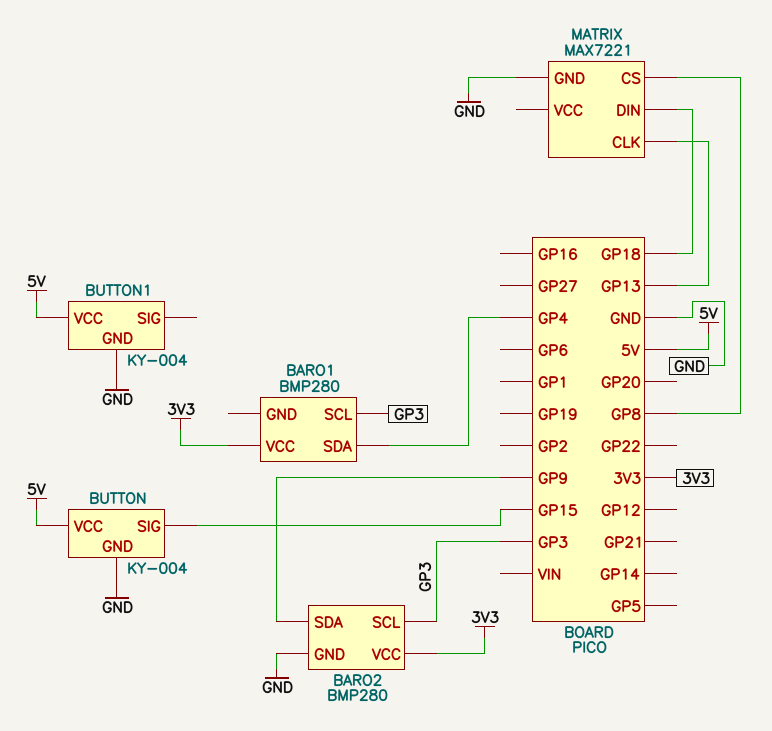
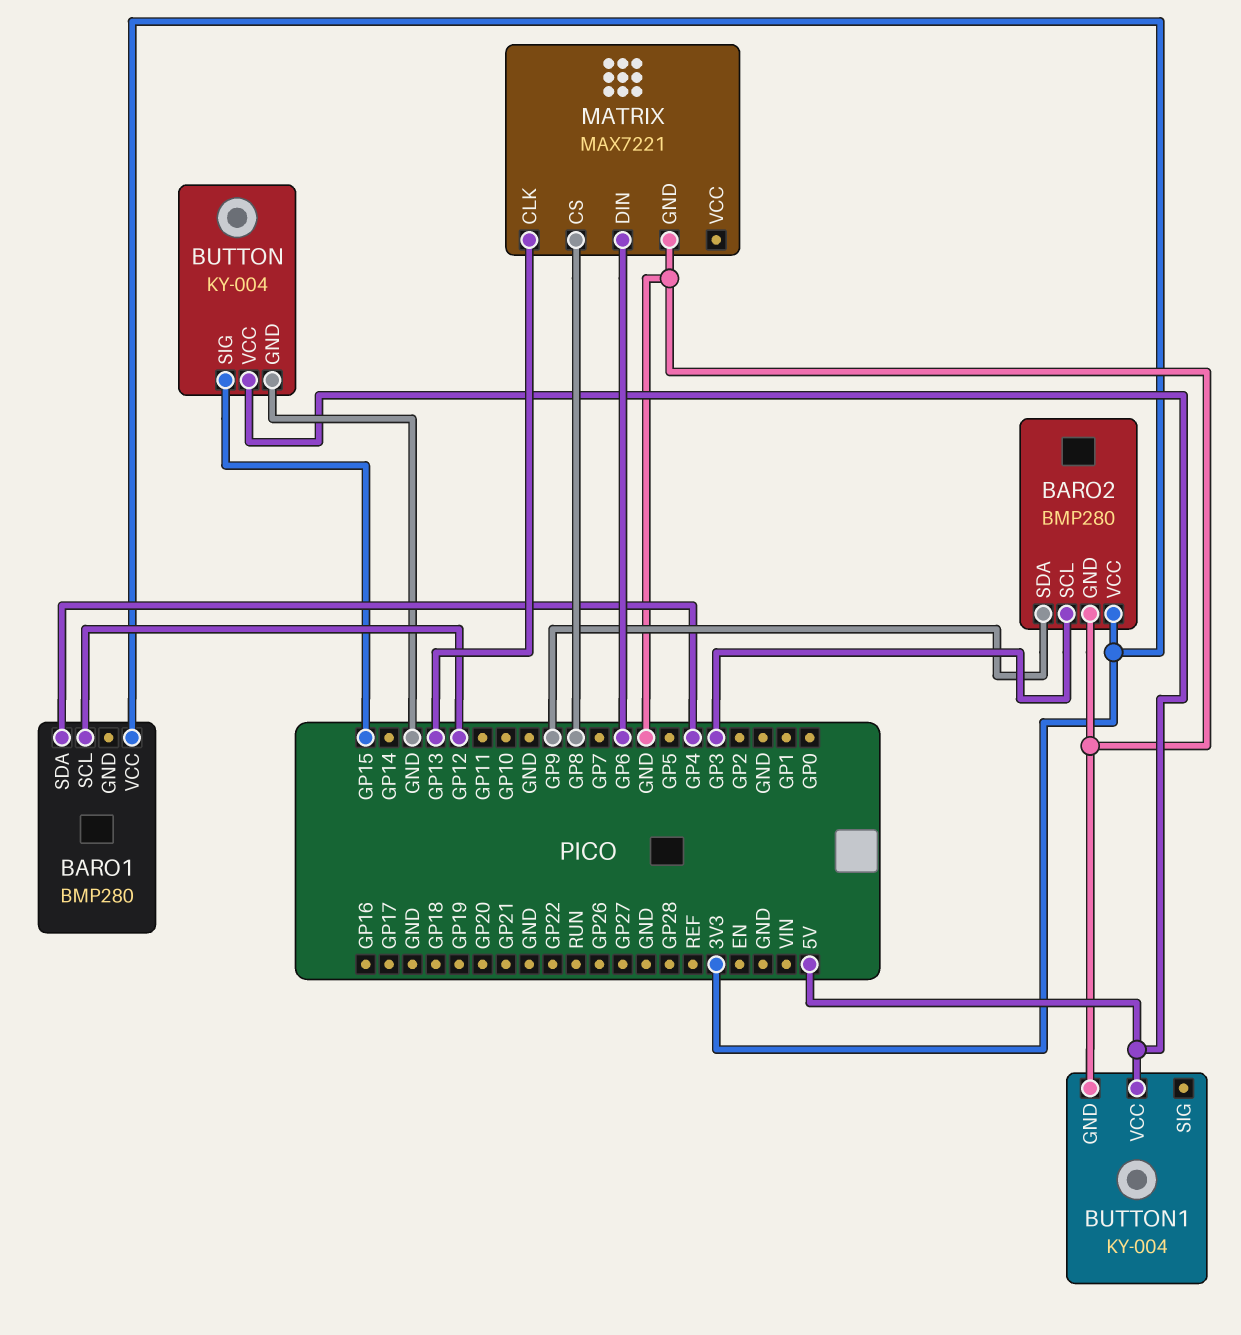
BARO1 pin SCL: GP3 -> GP12
MATRIX pin DIN: GP18 -> GP6

